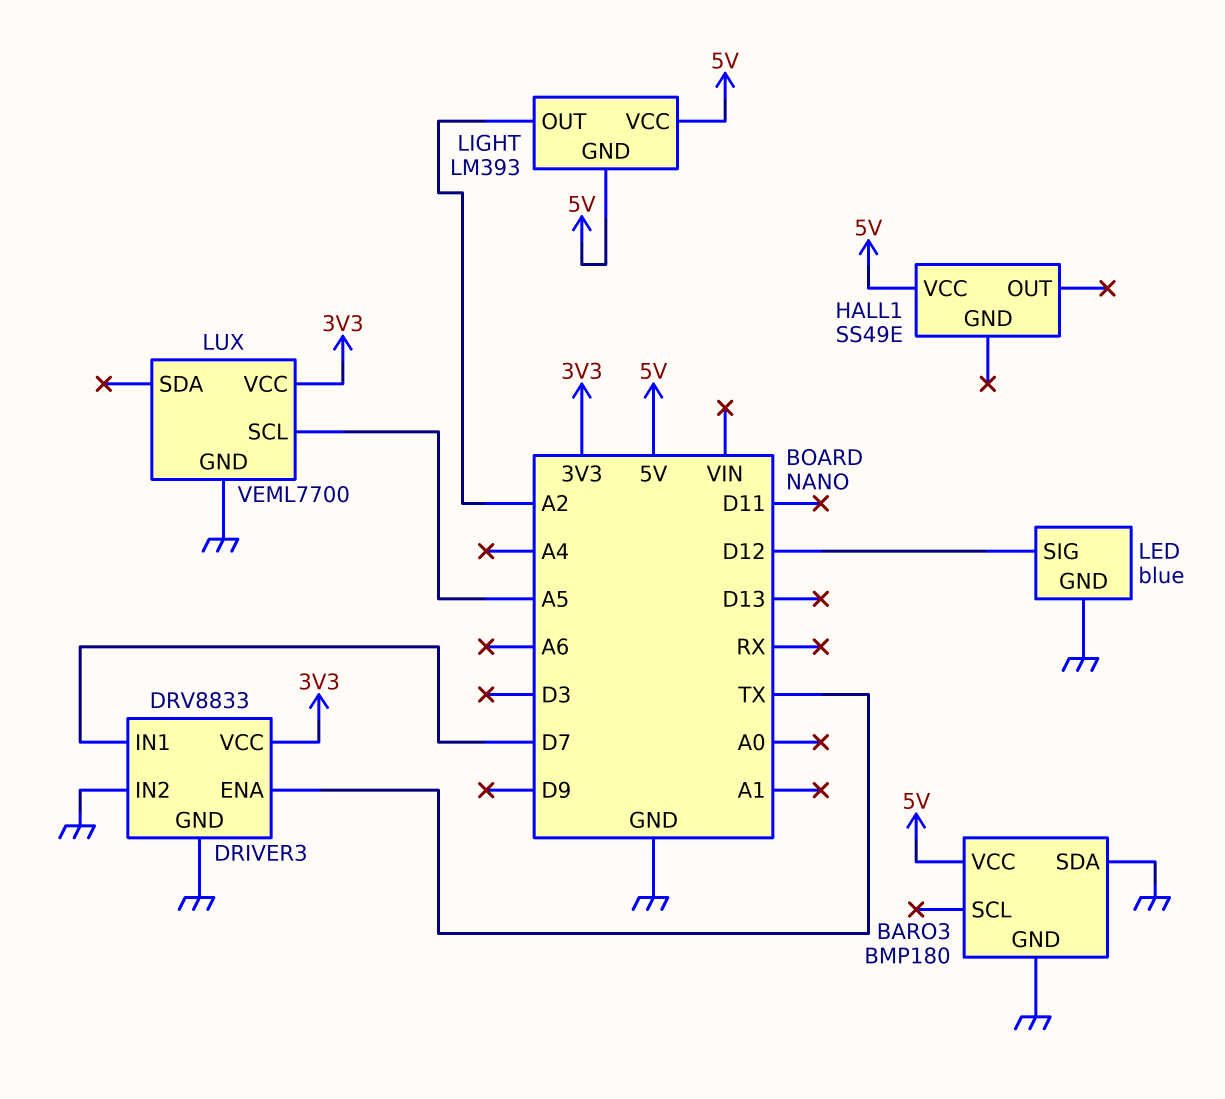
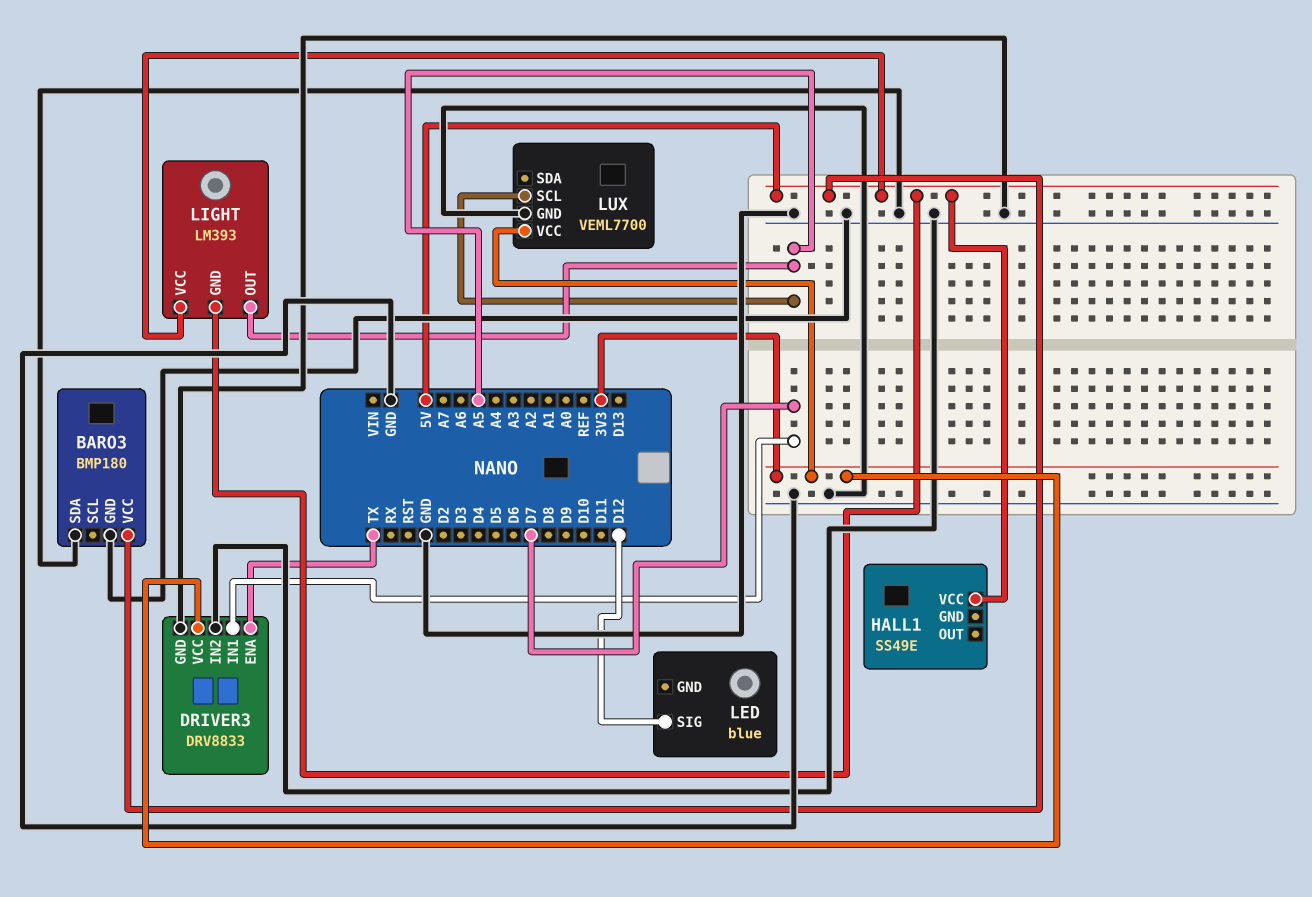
LED pin GND: GND -> none
LIGHT pin OUT: A2 -> A5

